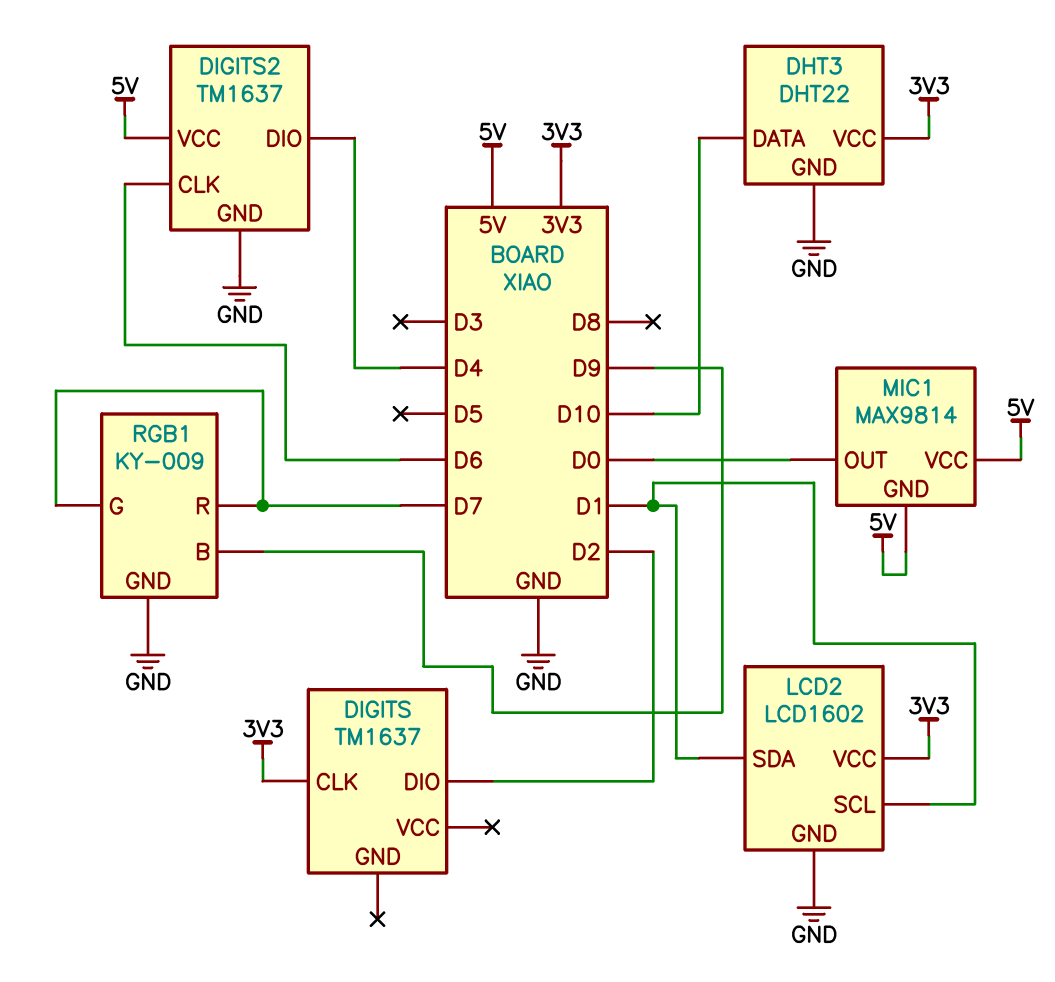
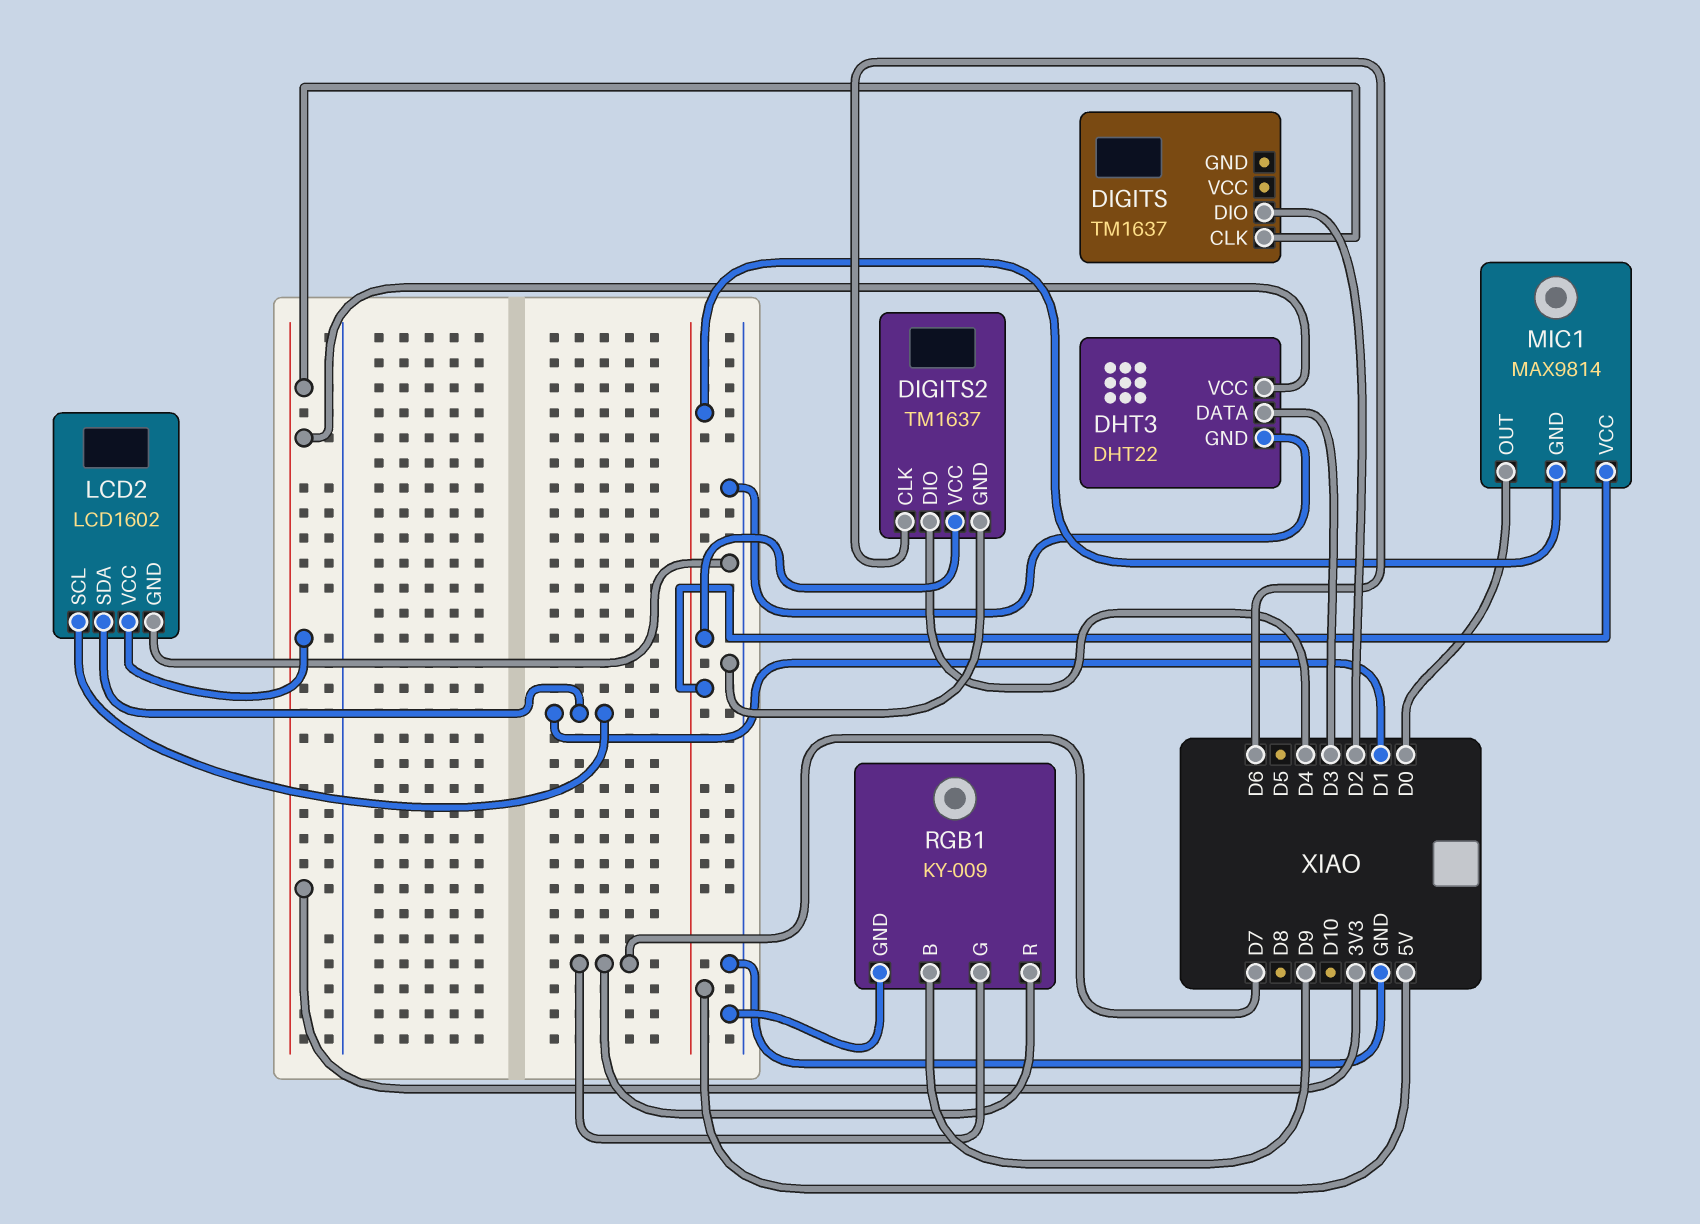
DHT3 pin DATA: D10 -> D3

